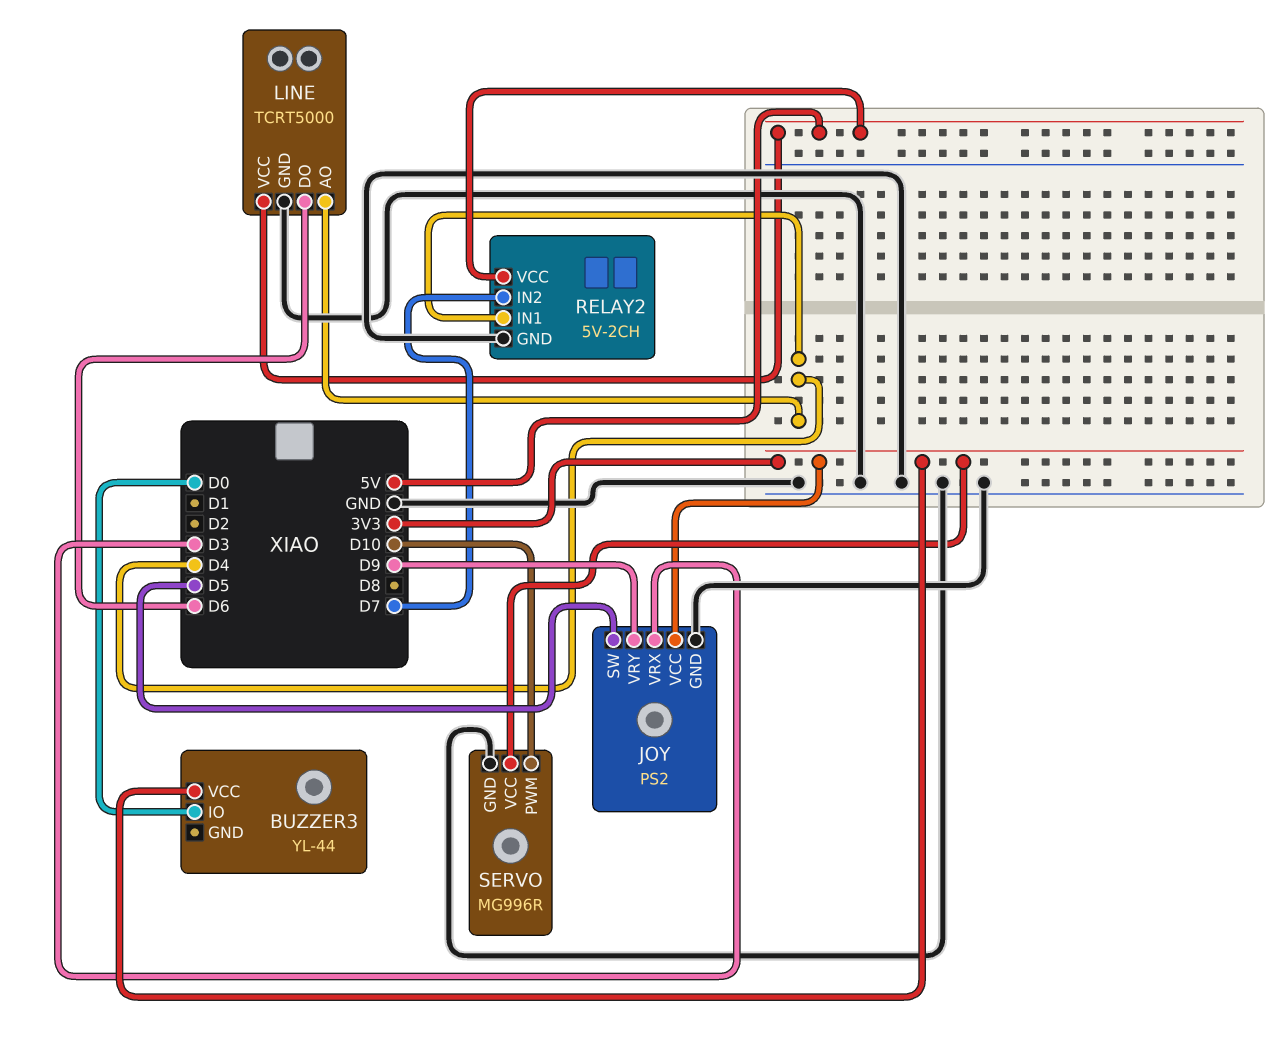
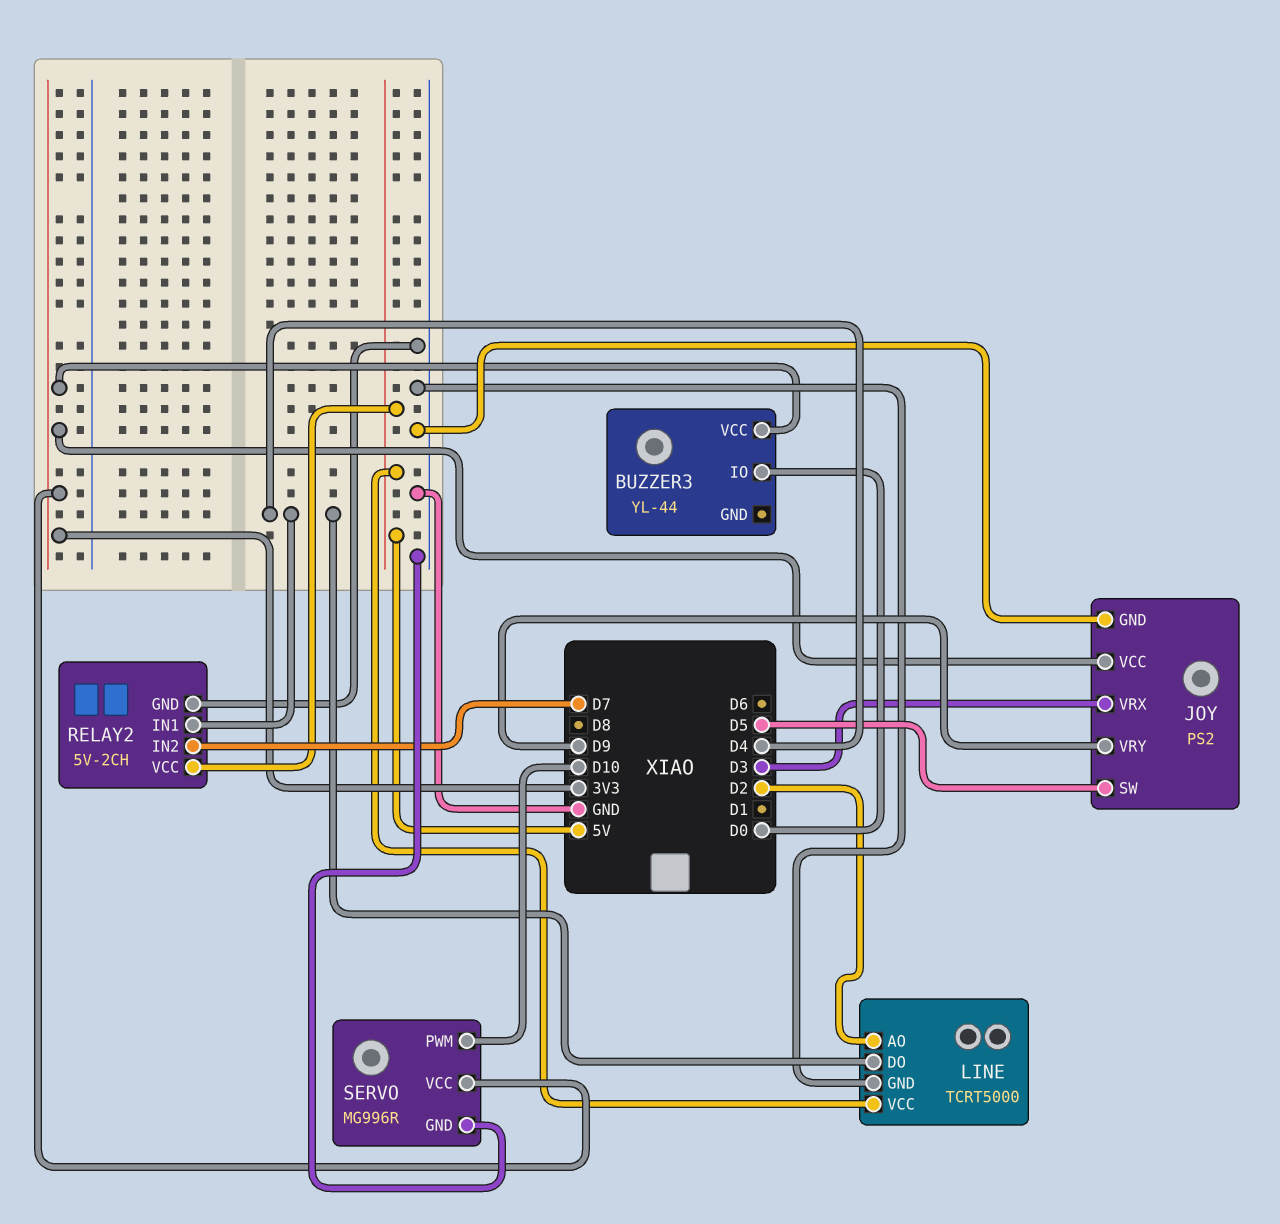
LINE pin AO: D4 -> D2
LINE pin DO: D6 -> D4

